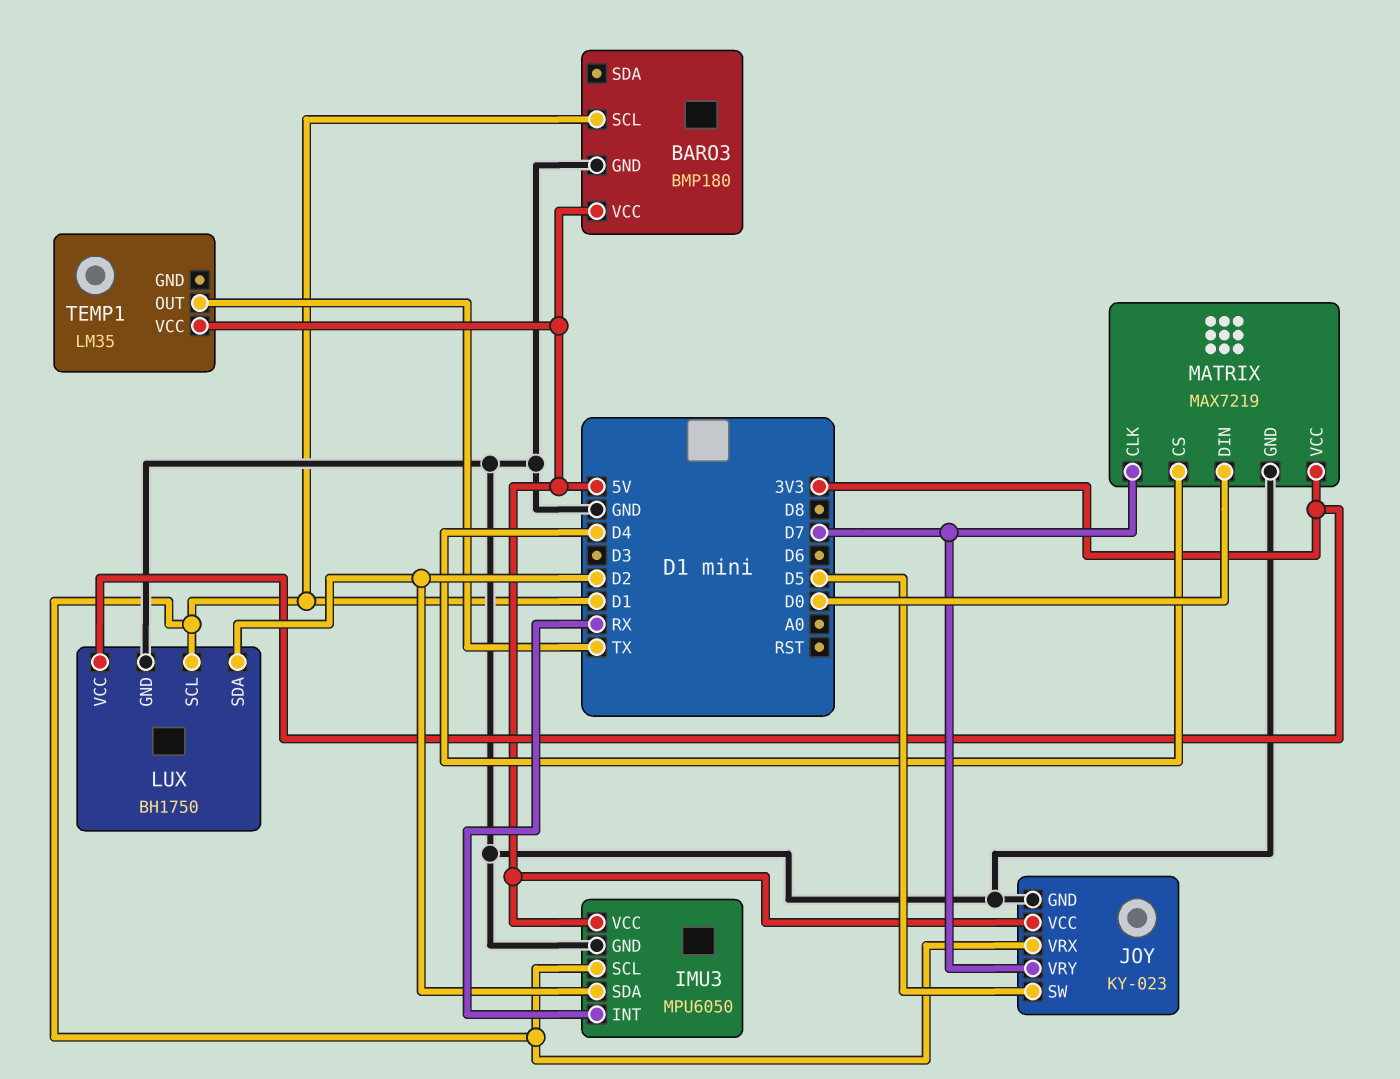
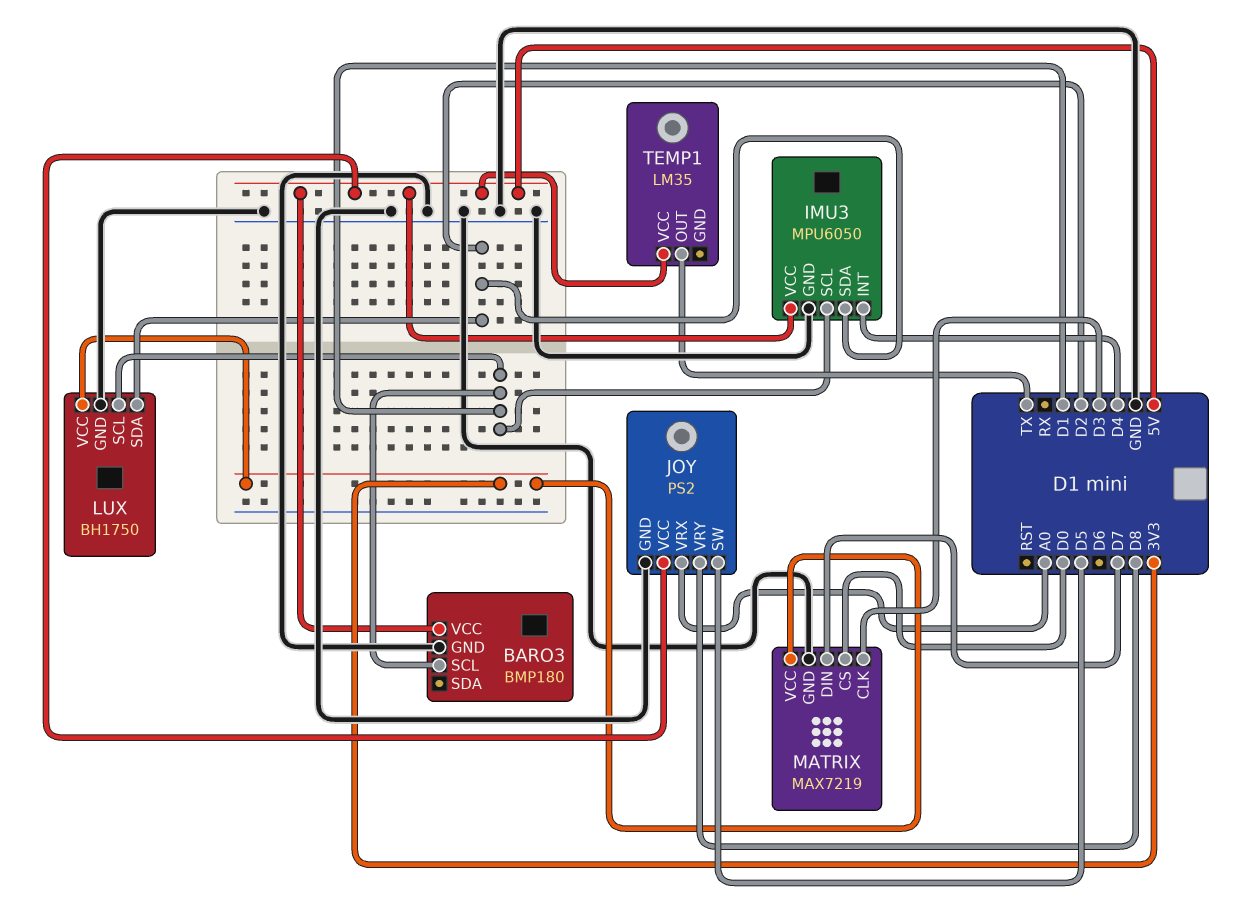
IMU3 pin INT: RX -> D4
JOY: KY-023 -> PS2
JOY pin VRX: D1 -> A0
JOY pin VRY: D7 -> D8
MATRIX pin CLK: D7 -> D3
MATRIX pin CS: D4 -> D0
MATRIX pin DIN: D0 -> D7

